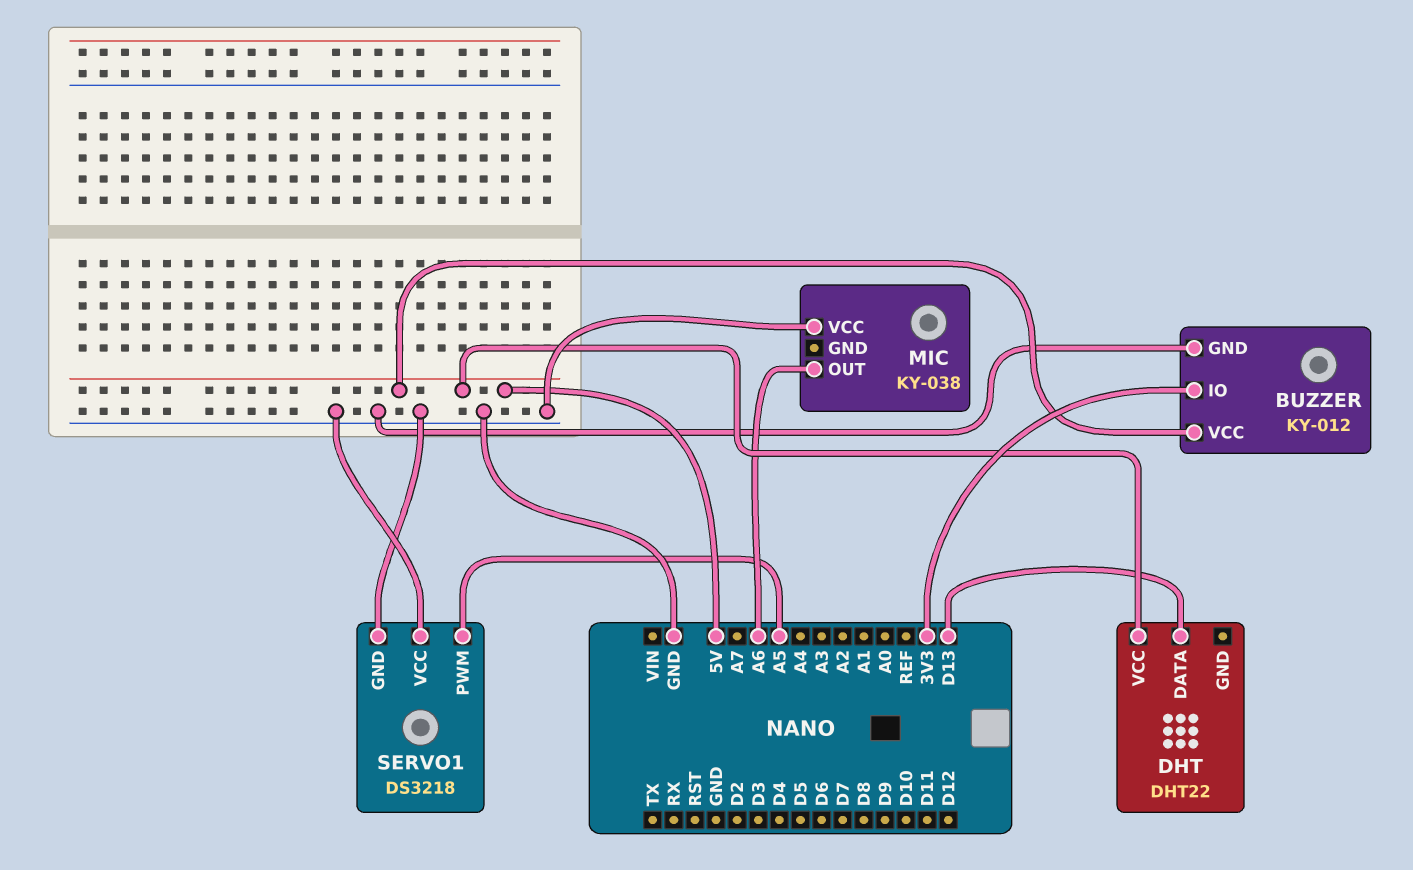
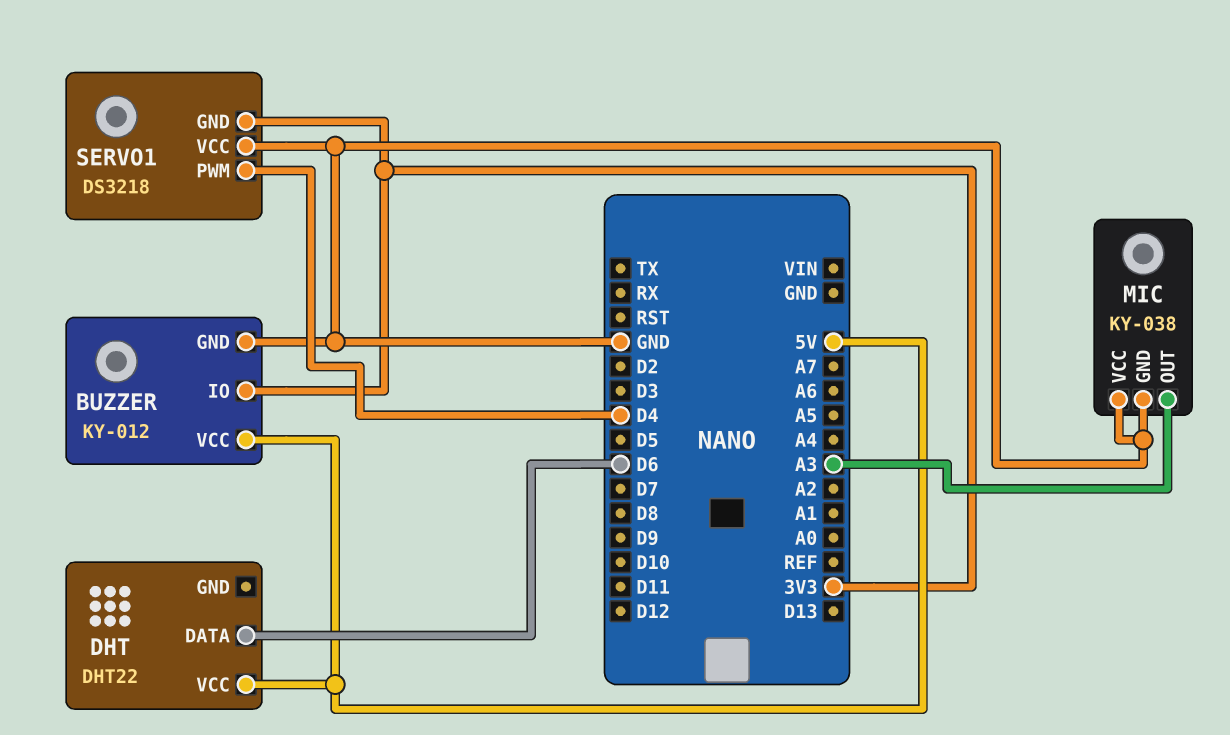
DHT pin DATA: D13 -> D6
MIC pin GND: none -> GND
MIC pin OUT: A6 -> A3
SERVO1 pin GND: GND -> 3V3
SERVO1 pin PWM: A5 -> D4

